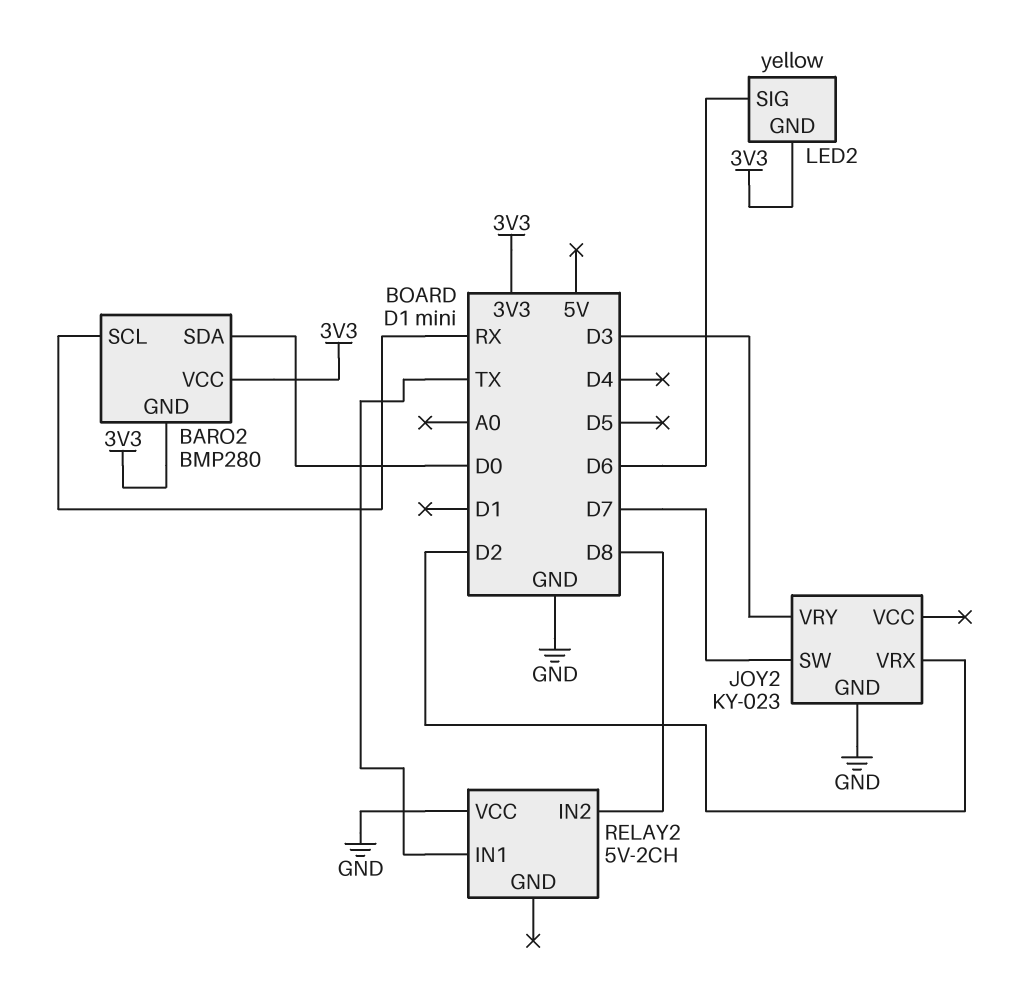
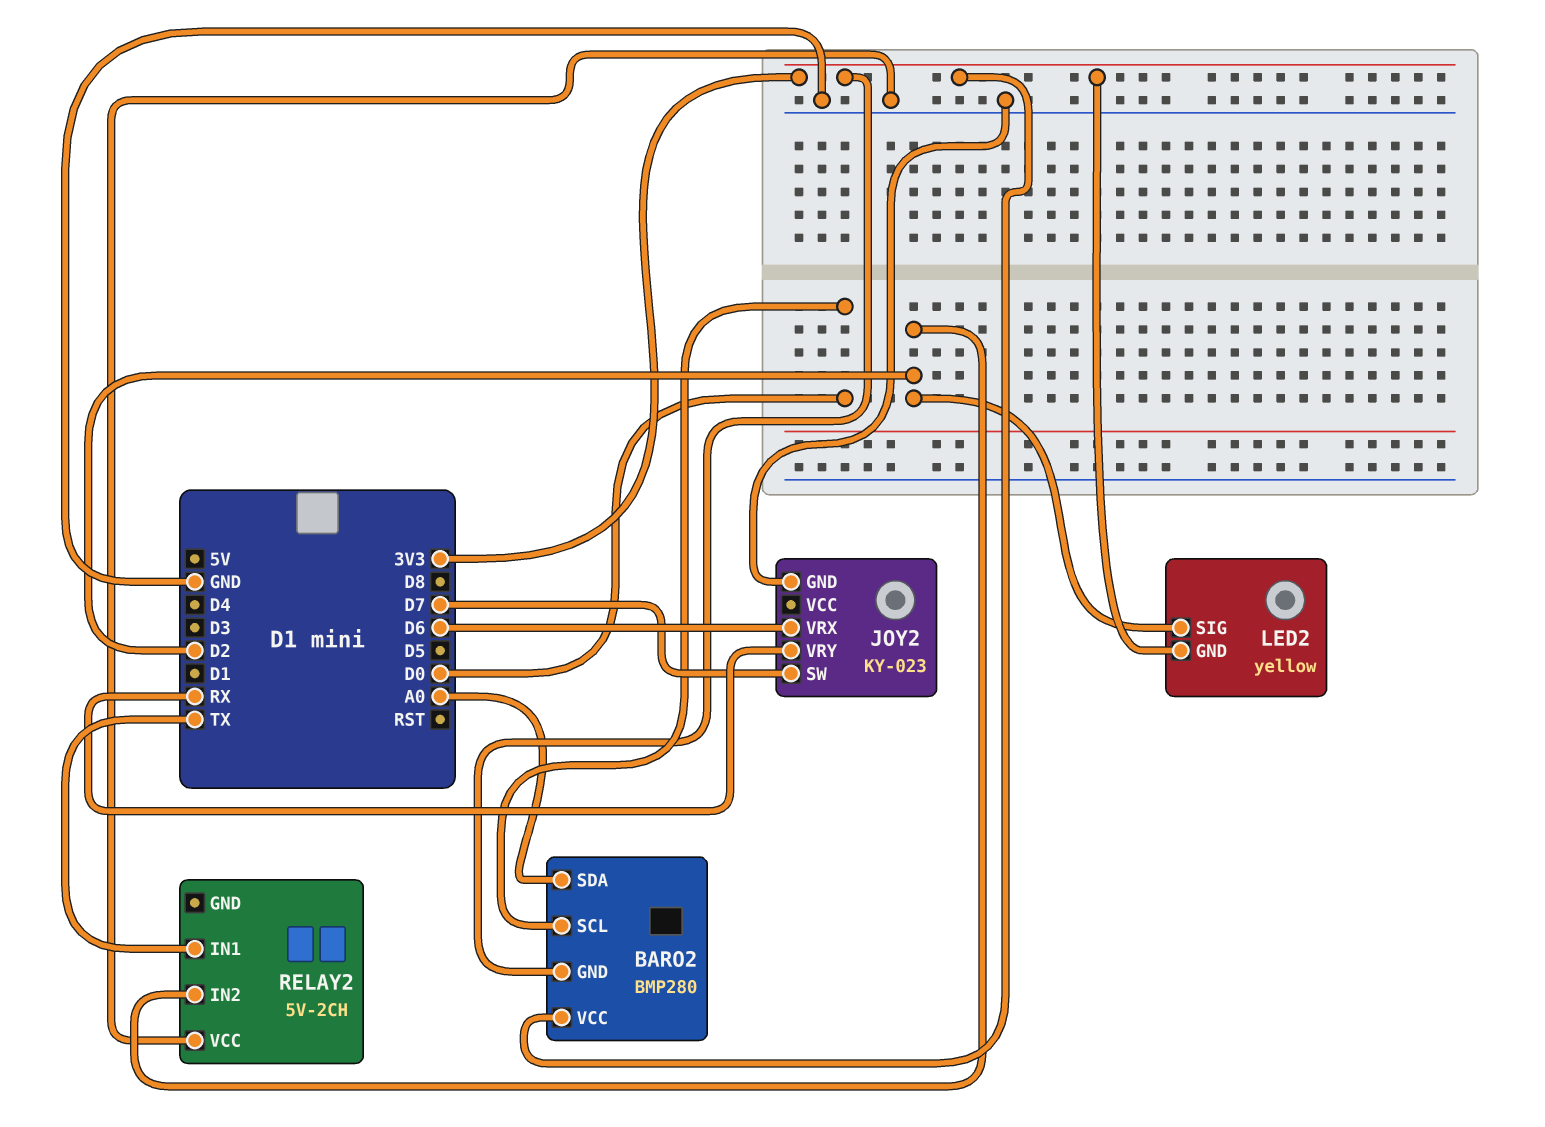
BARO2 pin SCL: RX -> D0
BARO2 pin SDA: D0 -> A0
JOY2 pin VRX: D2 -> D6
JOY2 pin VRY: D3 -> RX
LED2 pin SIG: D6 -> D2
RELAY2 pin IN2: D8 -> D2

